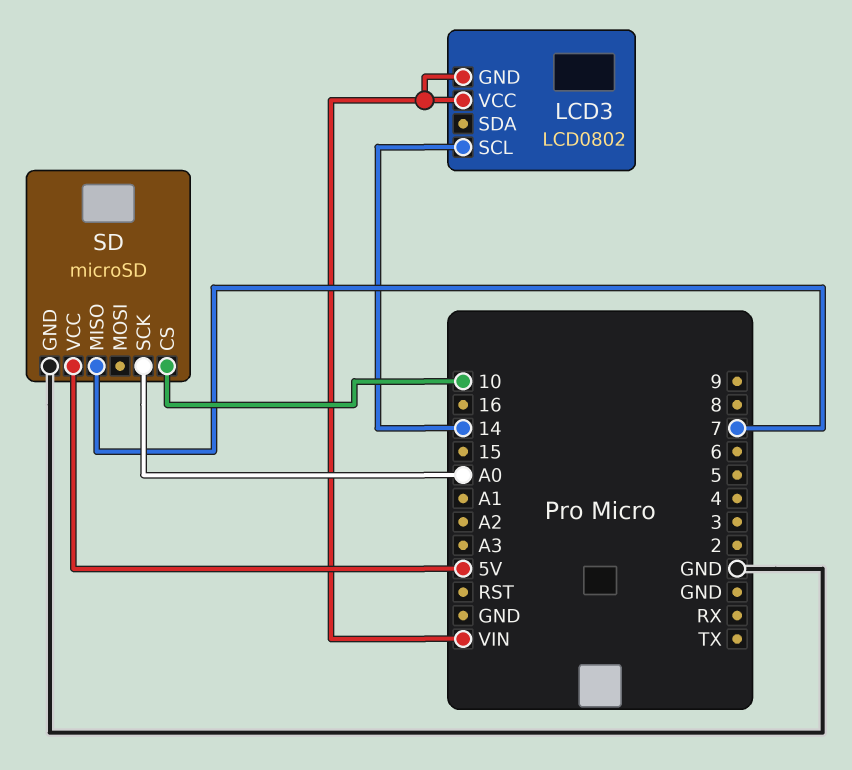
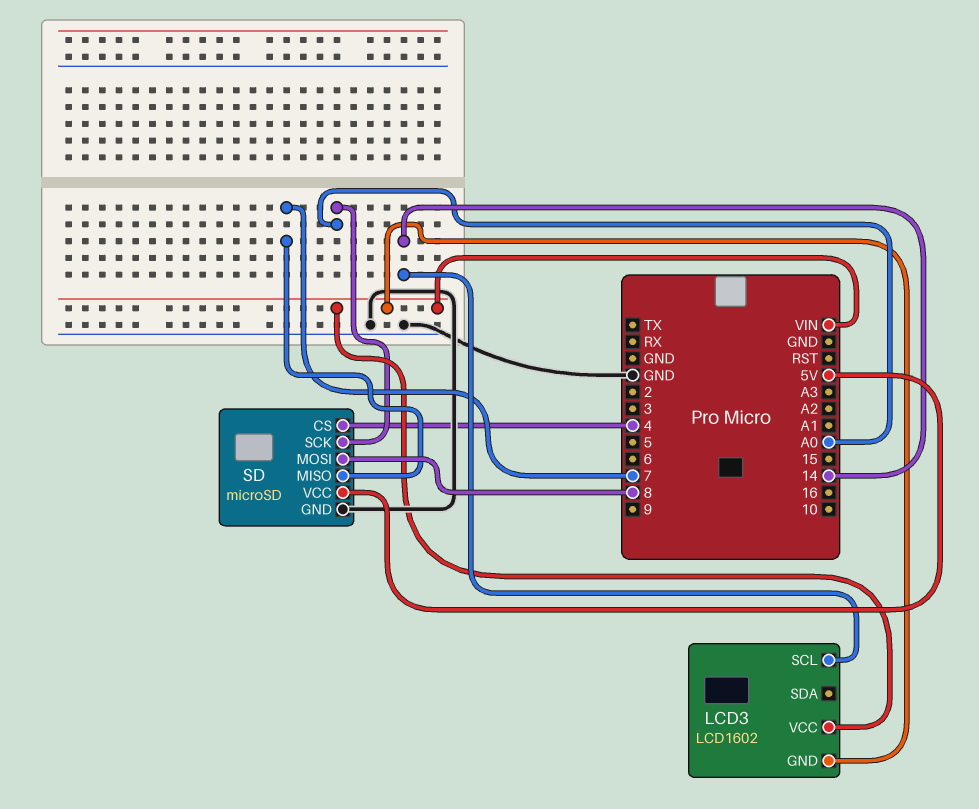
LCD3: LCD0802 -> LCD1602
SD pin CS: 10 -> 4
SD pin MOSI: none -> 8

